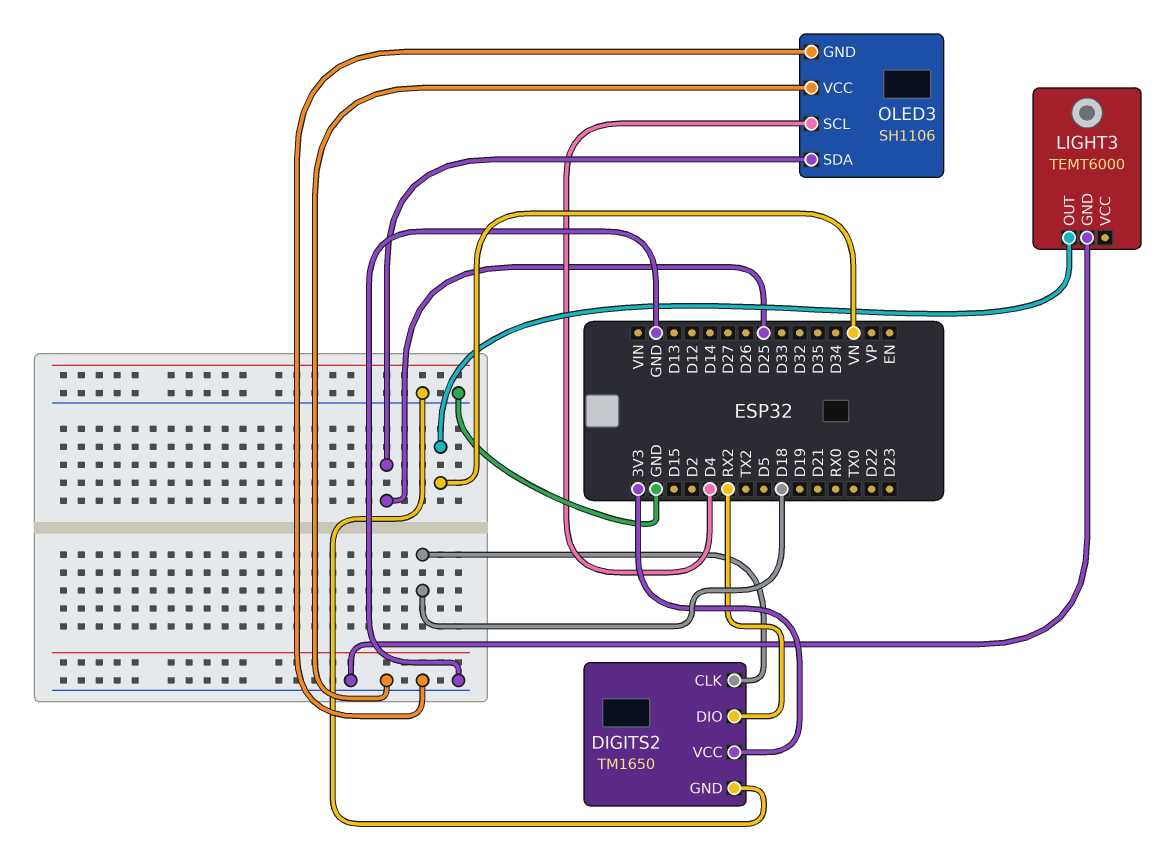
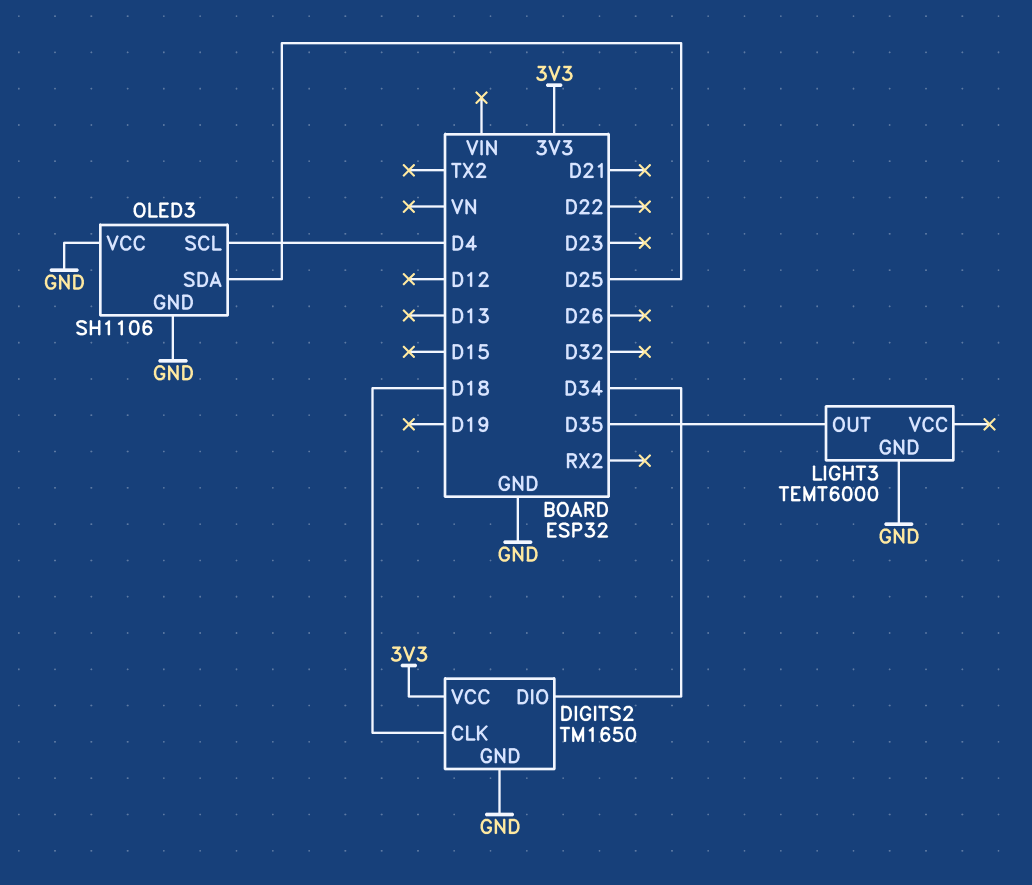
DIGITS2 pin DIO: RX2 -> D34
LIGHT3 pin OUT: VN -> D35

